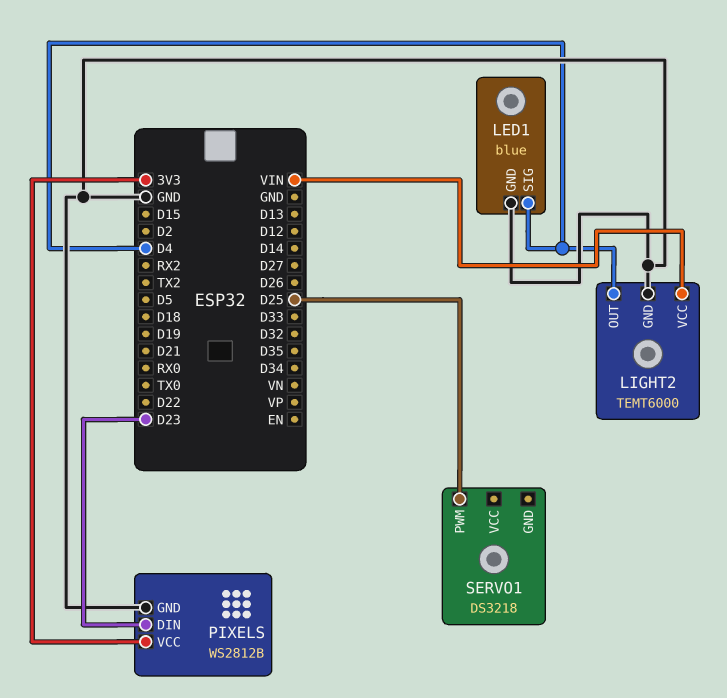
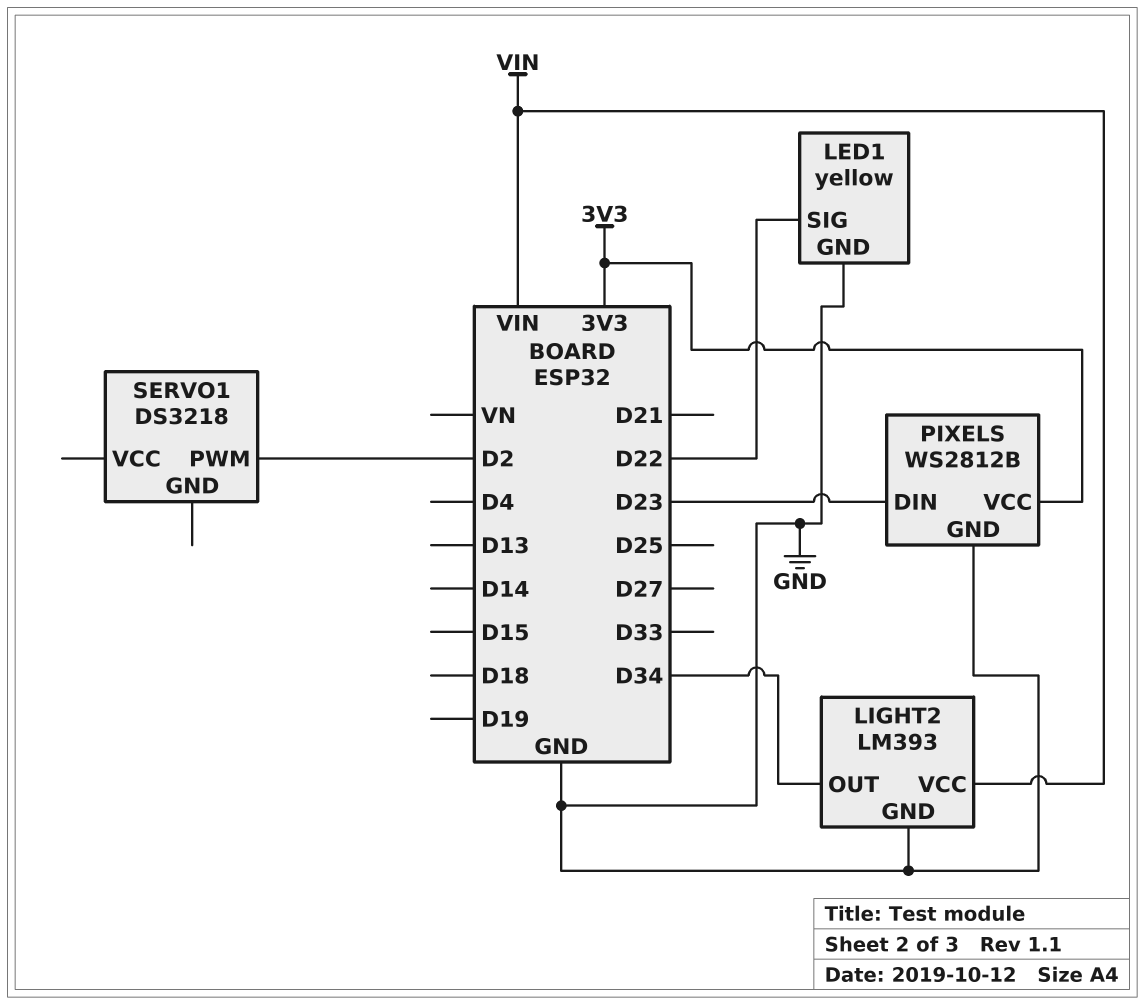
LED1: blue -> yellow
LED1 pin SIG: D4 -> D22
LIGHT2: TEMT6000 -> LM393
LIGHT2 pin OUT: D4 -> D34
SERVO1 pin PWM: D25 -> D2

